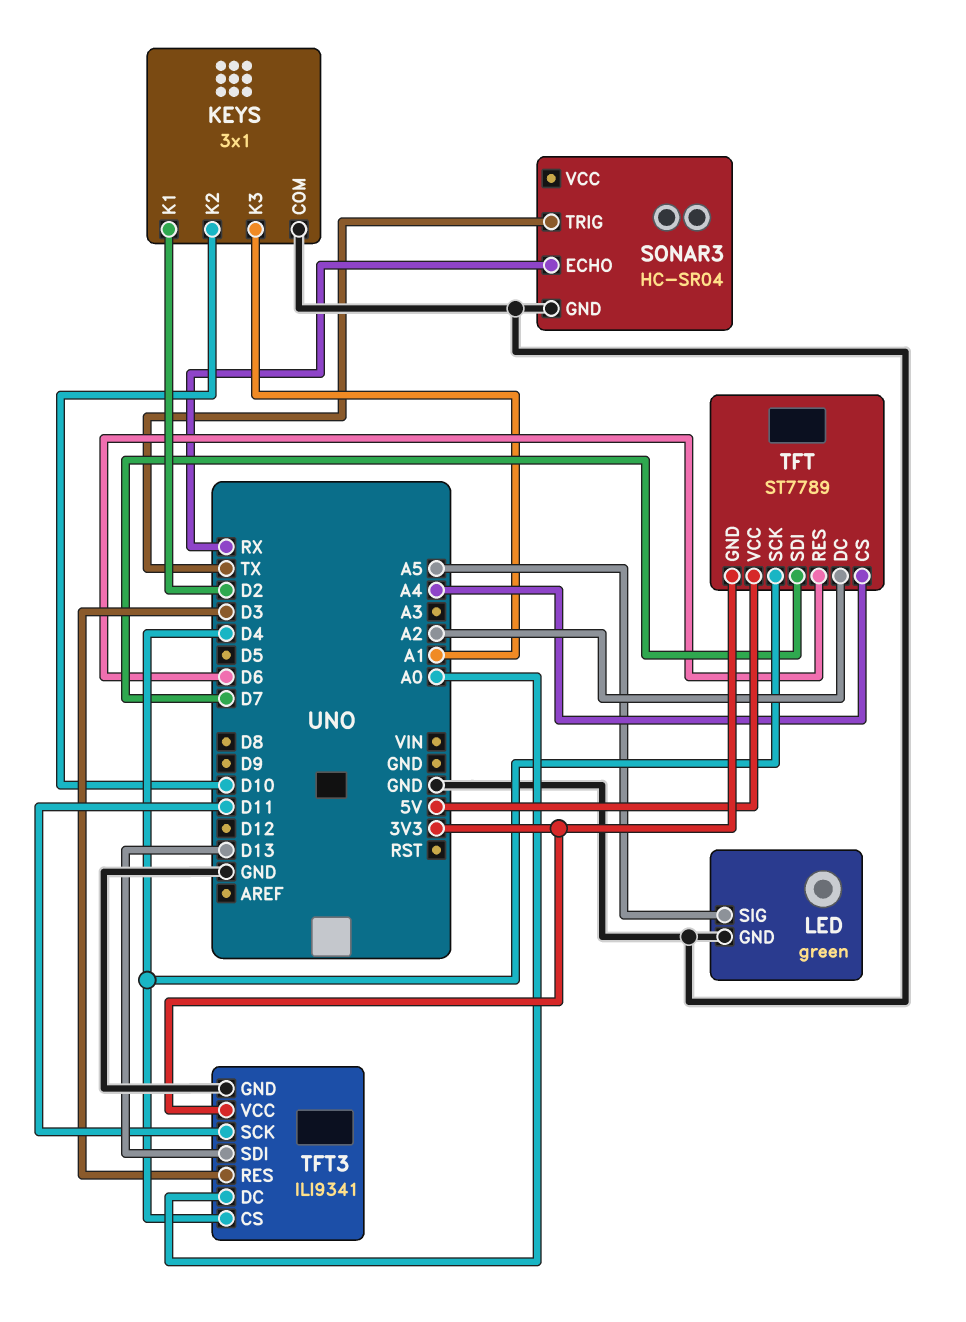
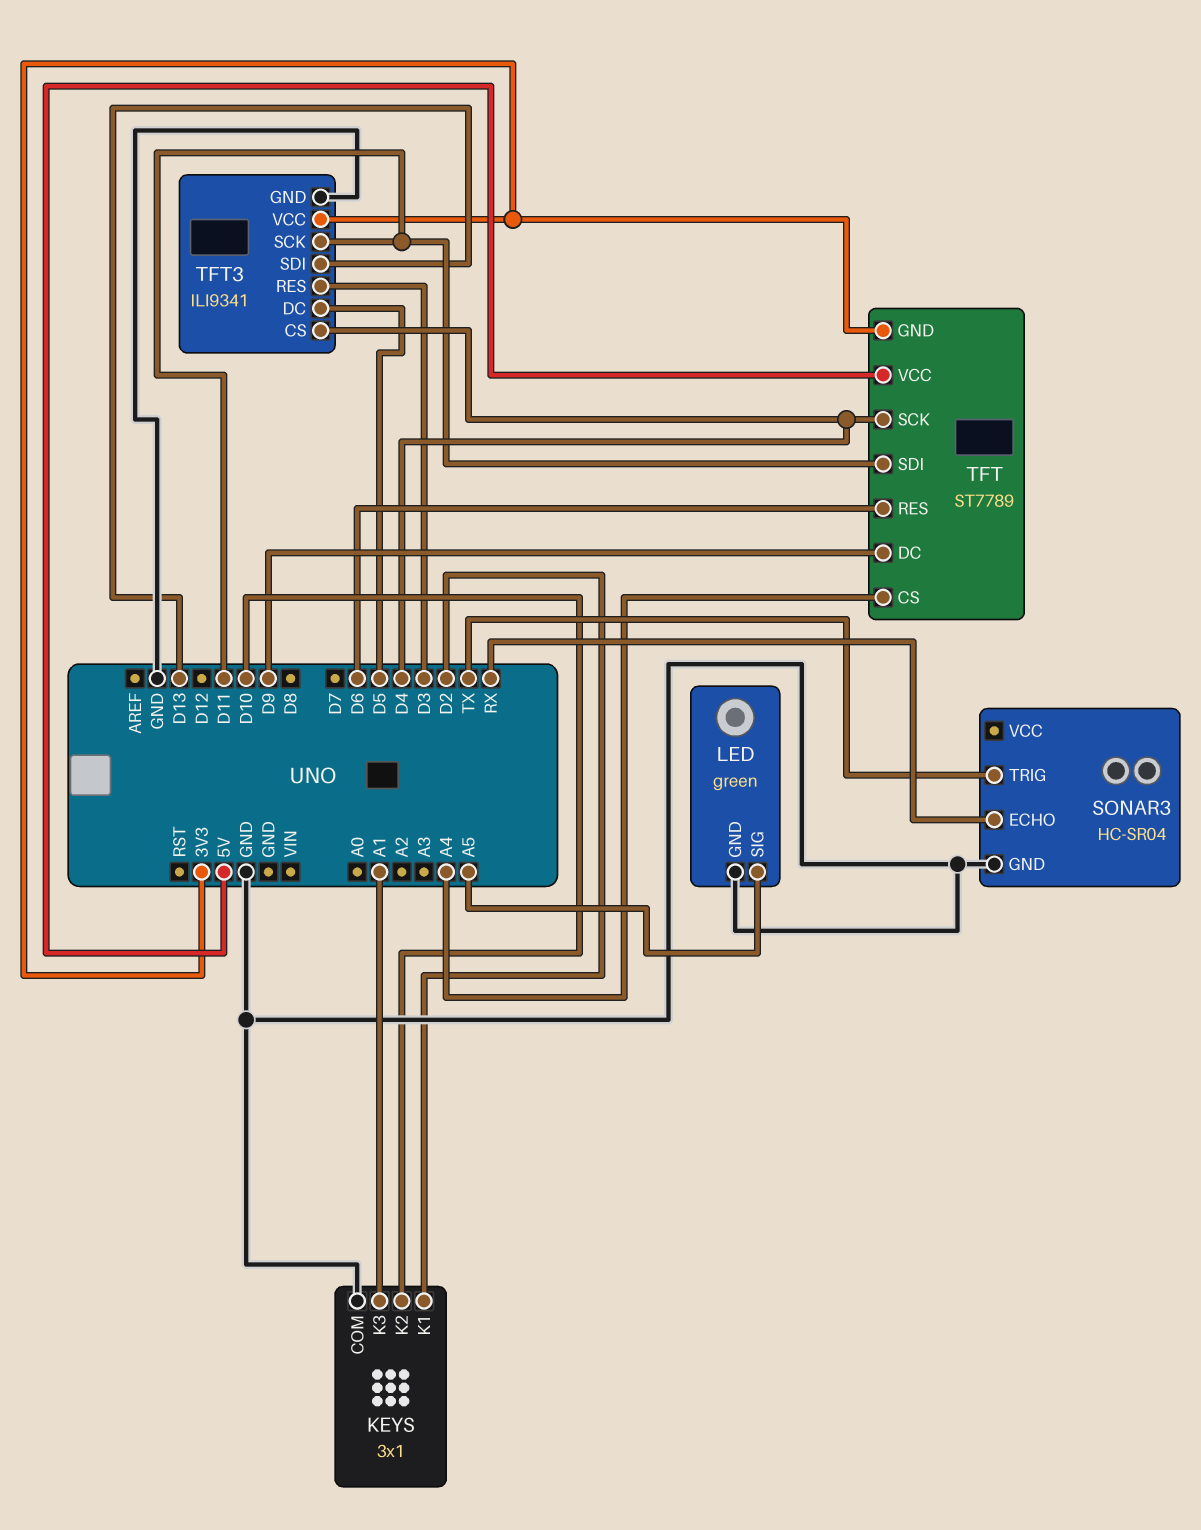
TFT pin DC: A2 -> D9
TFT pin SDI: D7 -> D11
TFT3 pin DC: A0 -> D5

